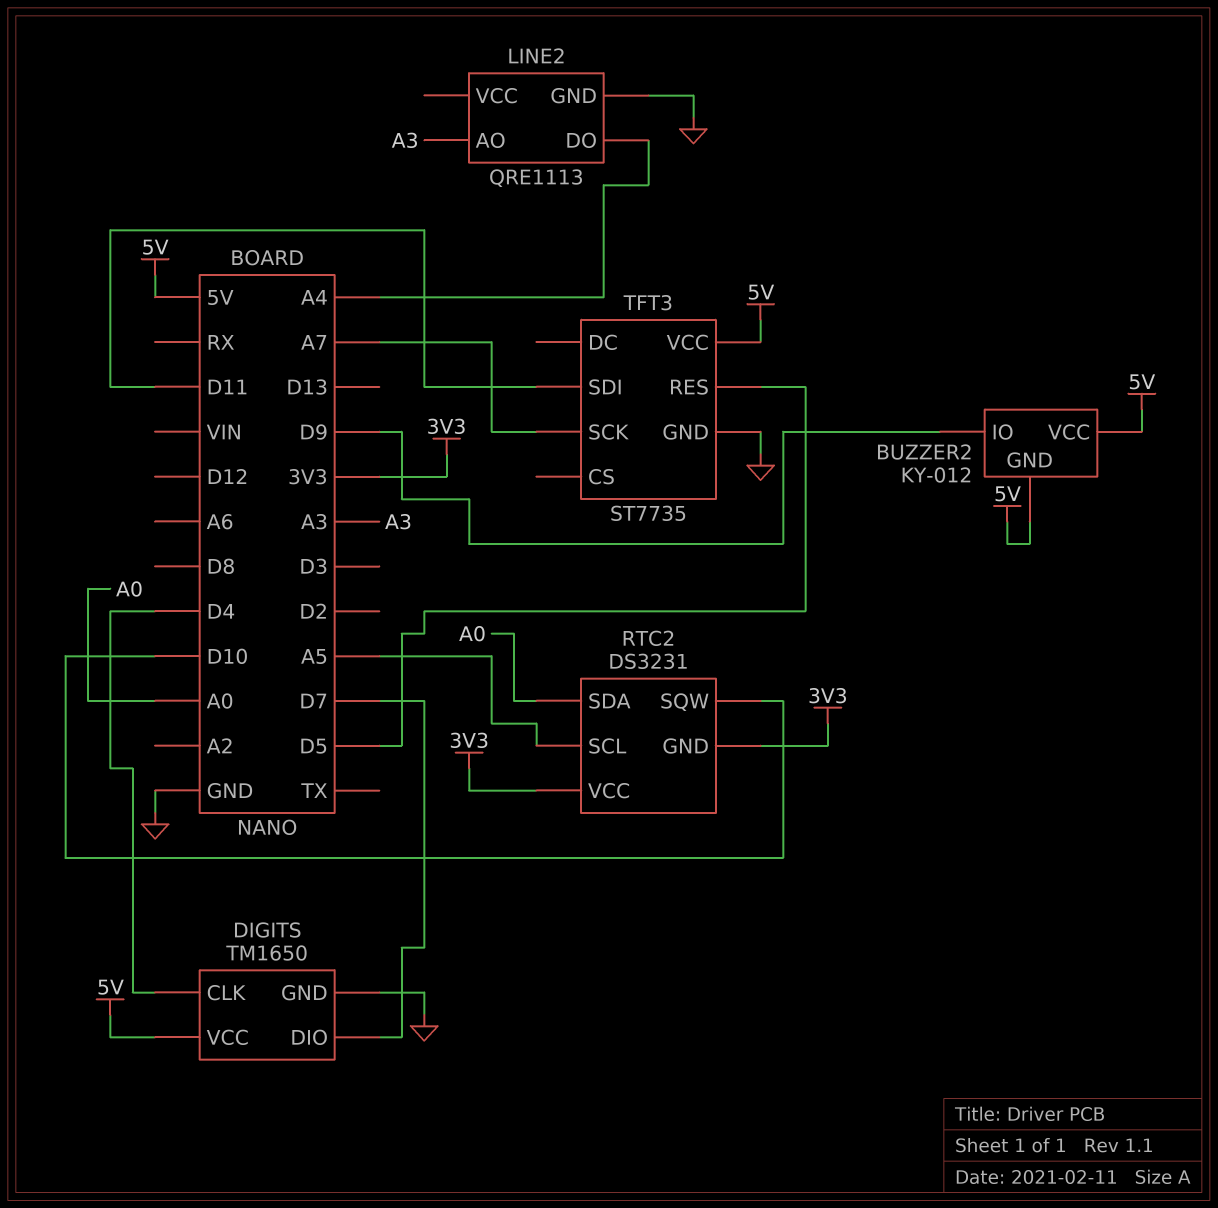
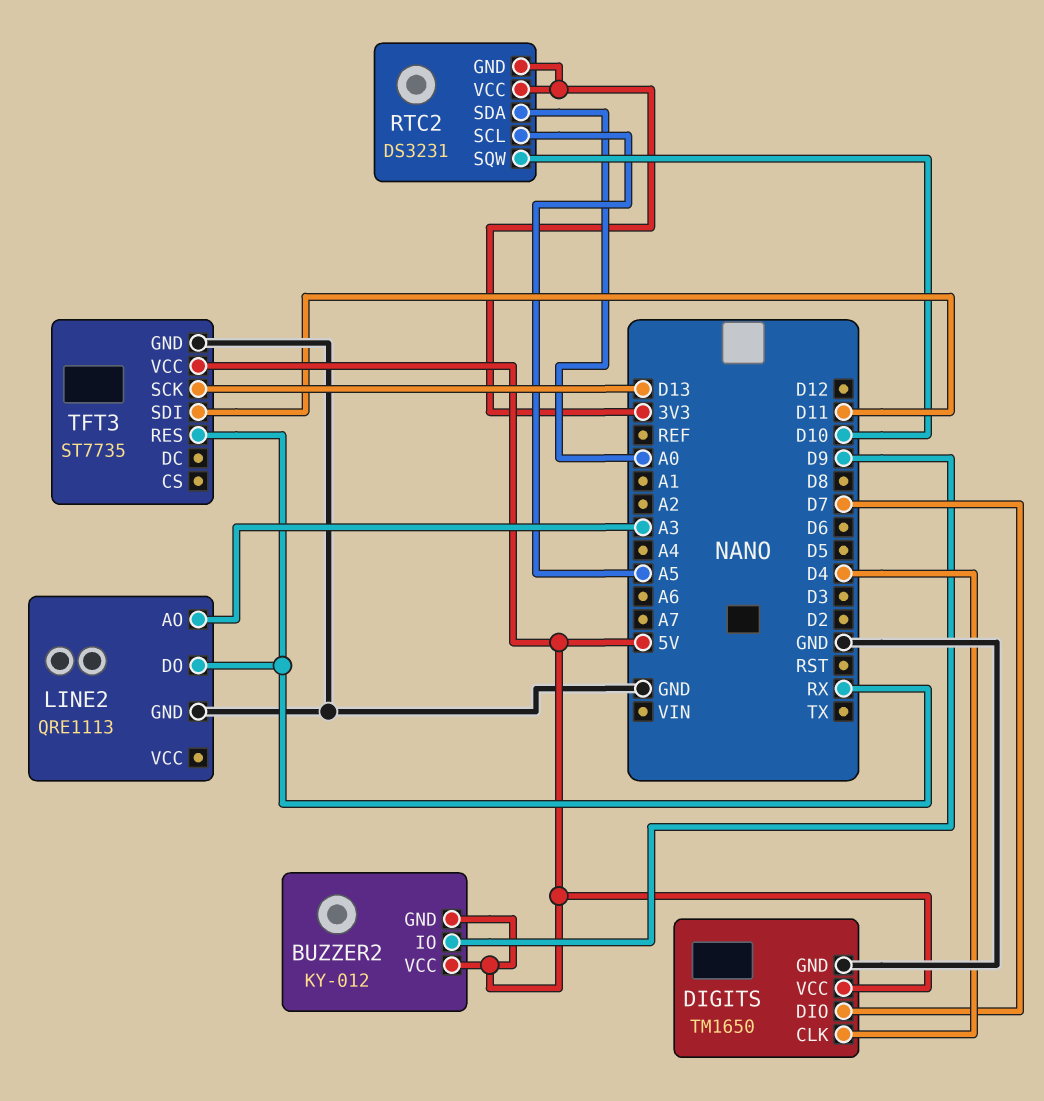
LINE2 pin DO: A4 -> RX
TFT3 pin RES: D5 -> RX
TFT3 pin SCK: A7 -> D13

